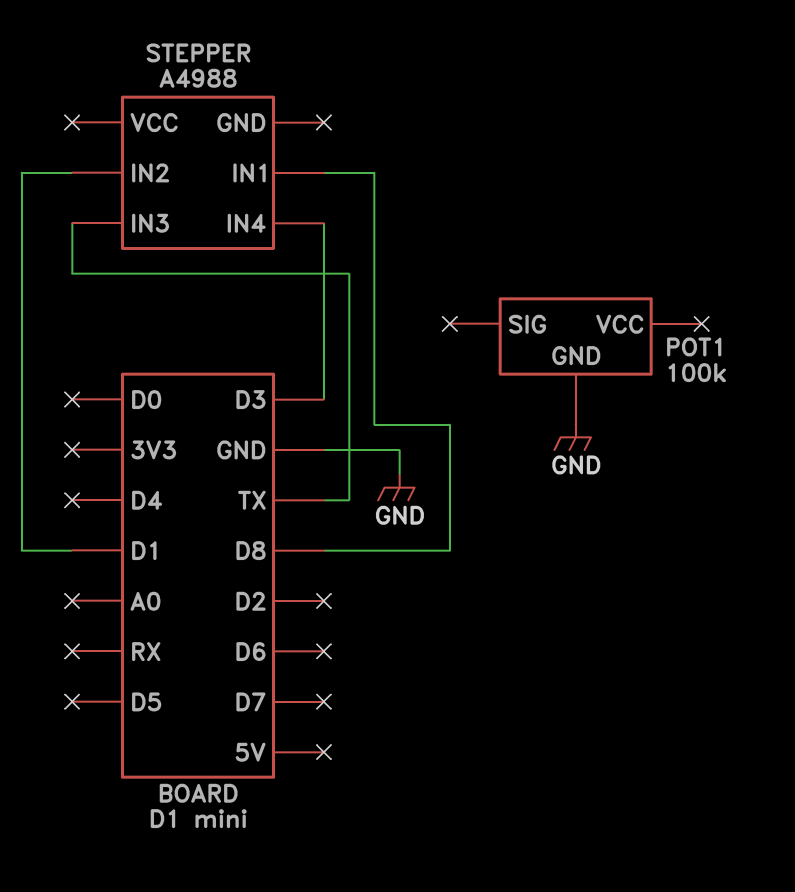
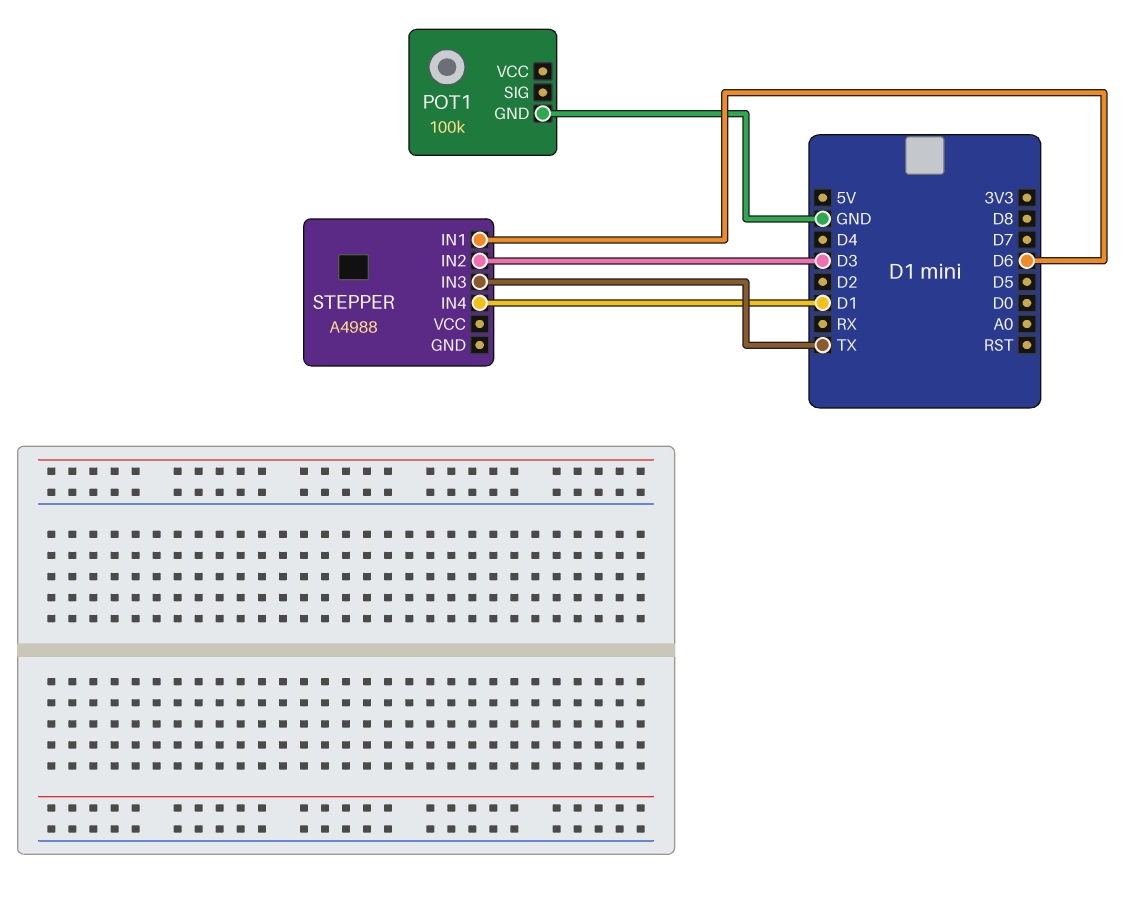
STEPPER pin IN1: D8 -> D6
STEPPER pin IN2: D1 -> D3
STEPPER pin IN4: D3 -> D1

